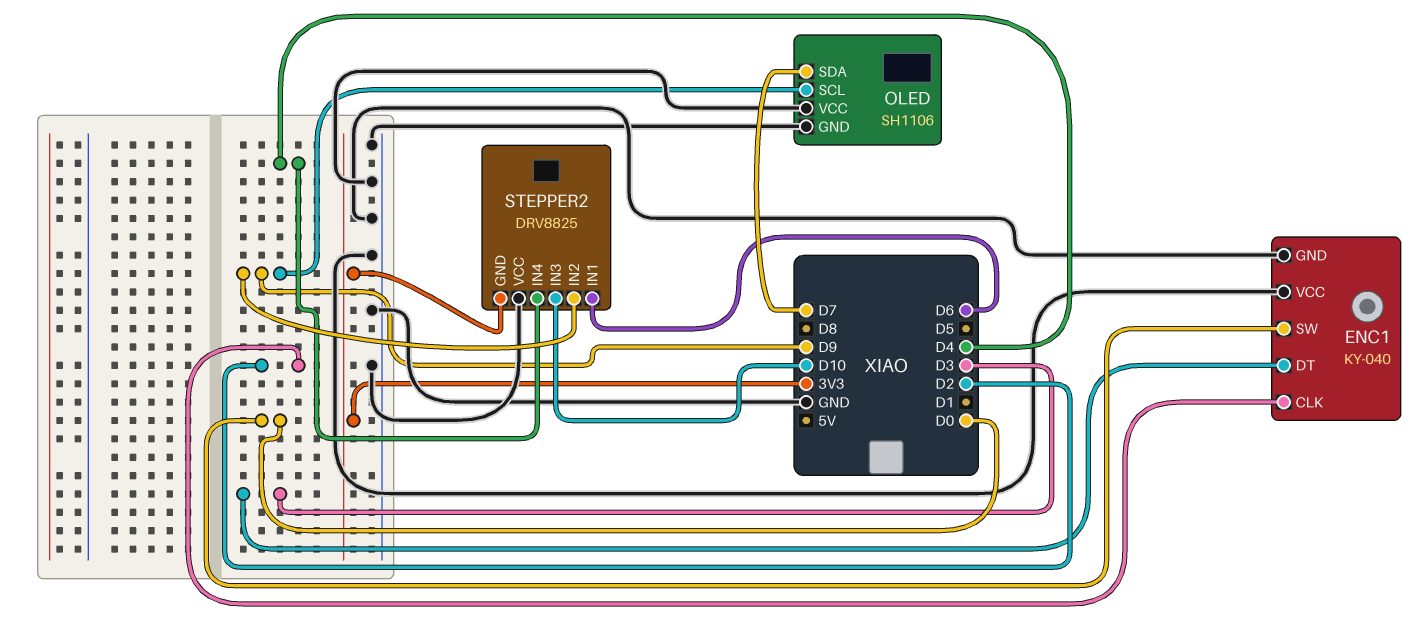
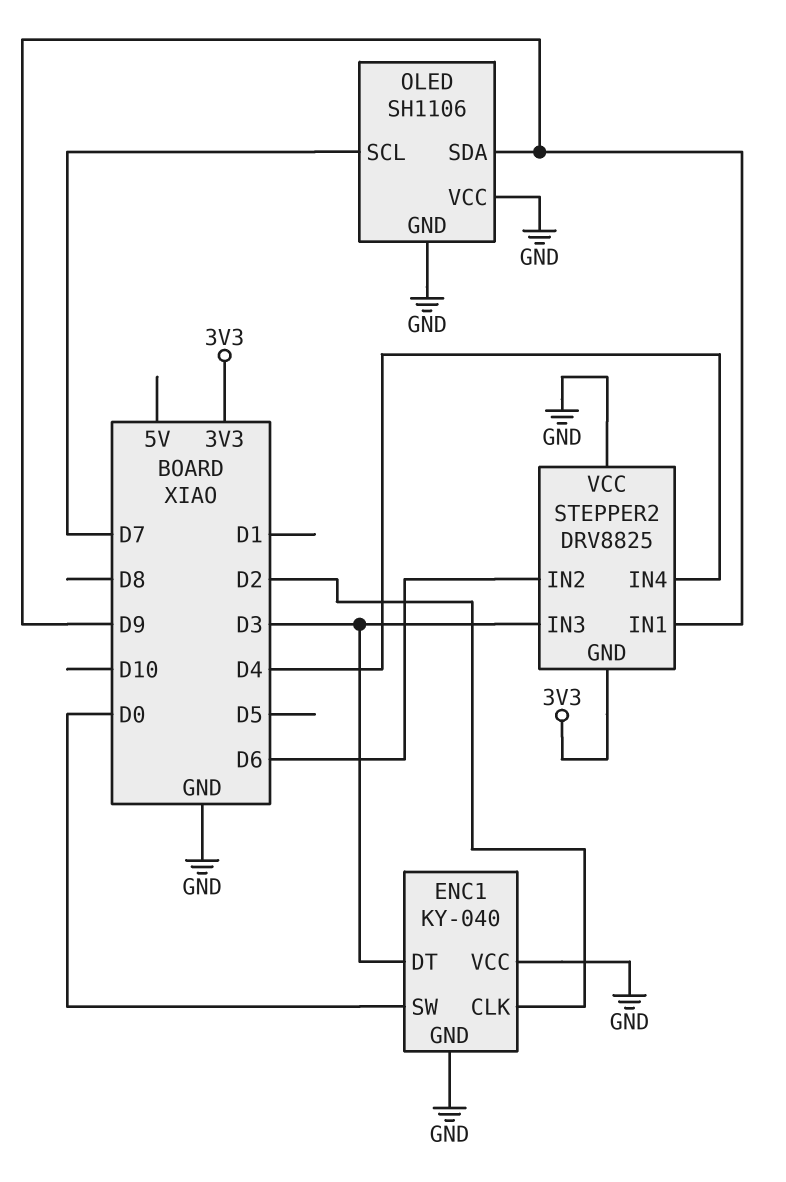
OLED pin SCL: D9 -> D7
OLED pin SDA: D7 -> D9
STEPPER2 pin IN1: D6 -> D9
STEPPER2 pin IN2: D9 -> D6
STEPPER2 pin IN3: D10 -> D3

